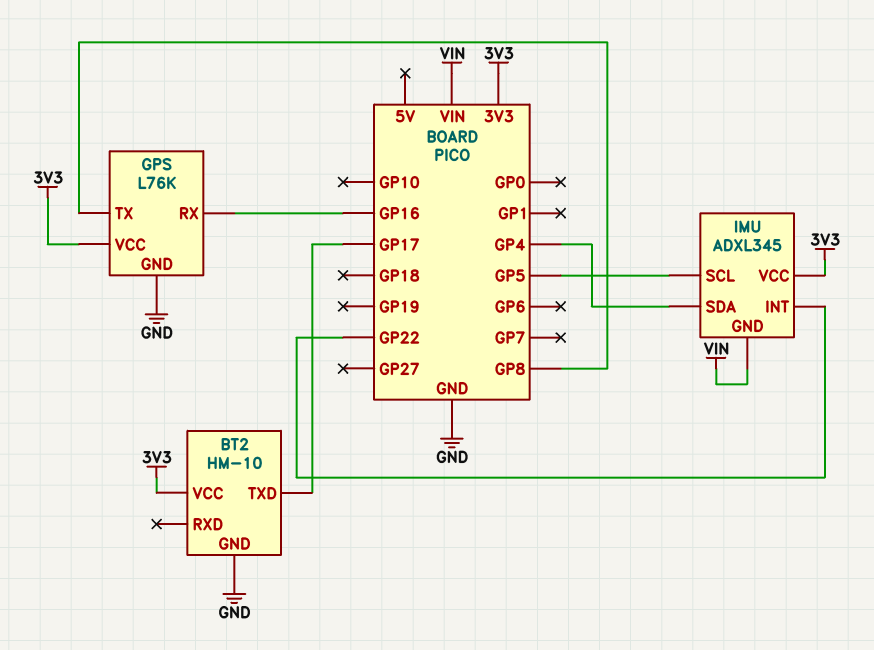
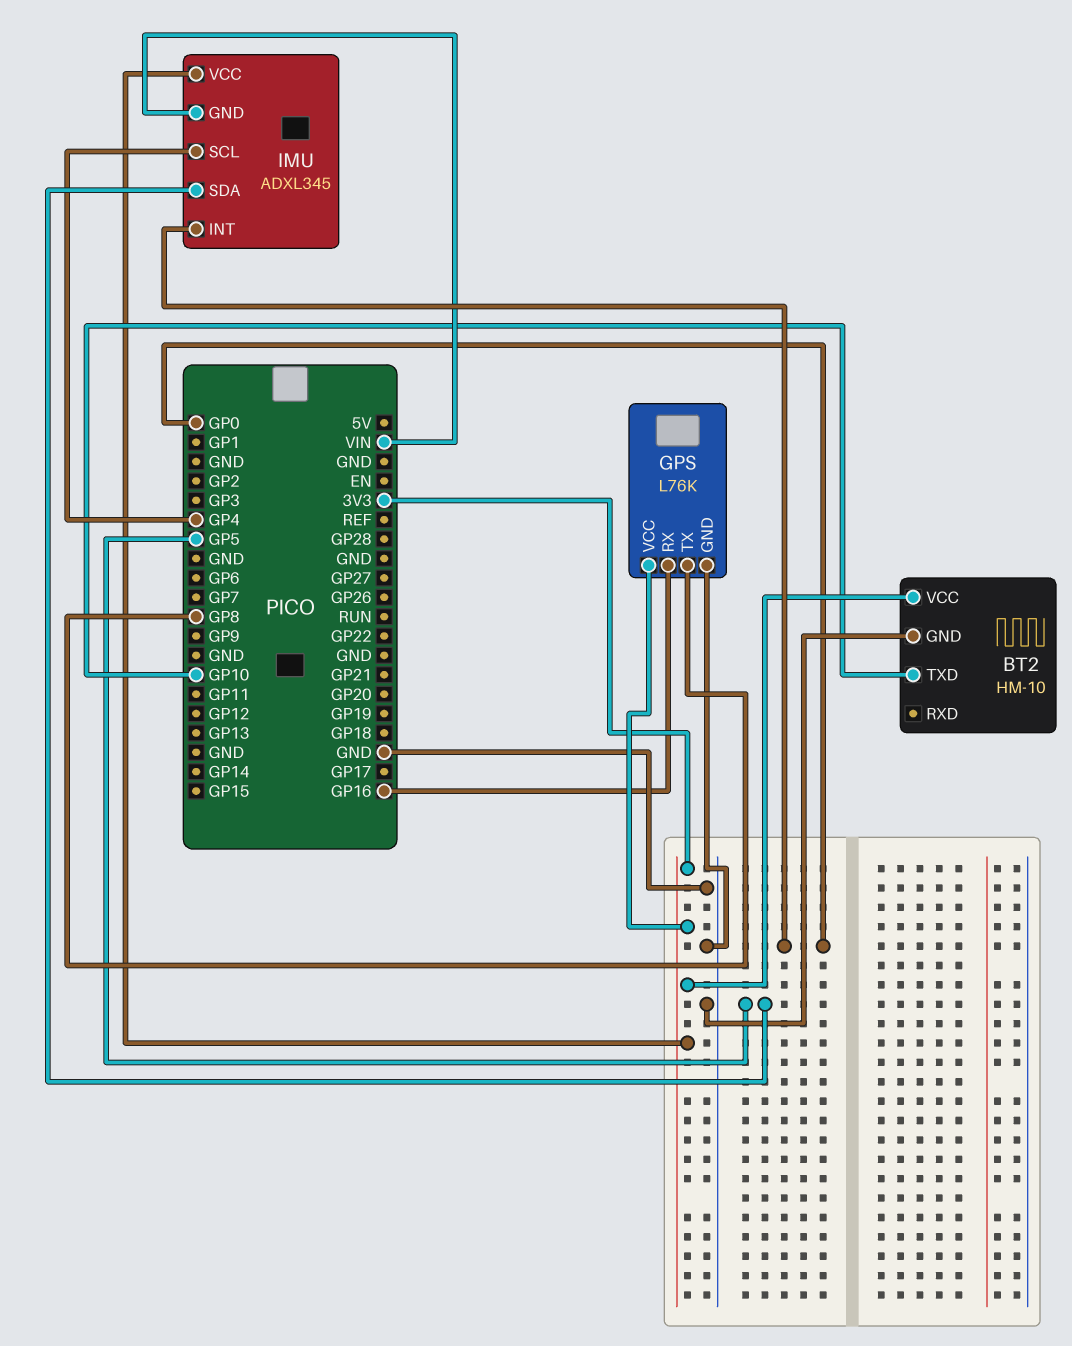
BT2 pin TXD: GP17 -> GP10
IMU pin INT: GP22 -> GP0
IMU pin SCL: GP5 -> GP4
IMU pin SDA: GP4 -> GP5

